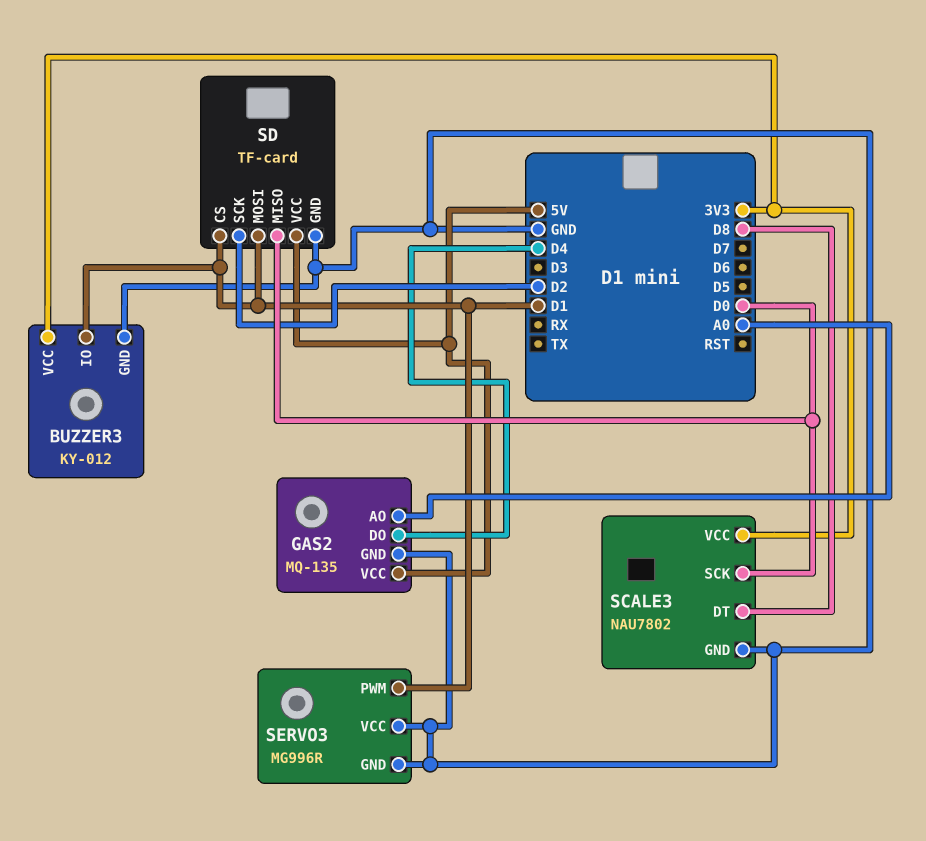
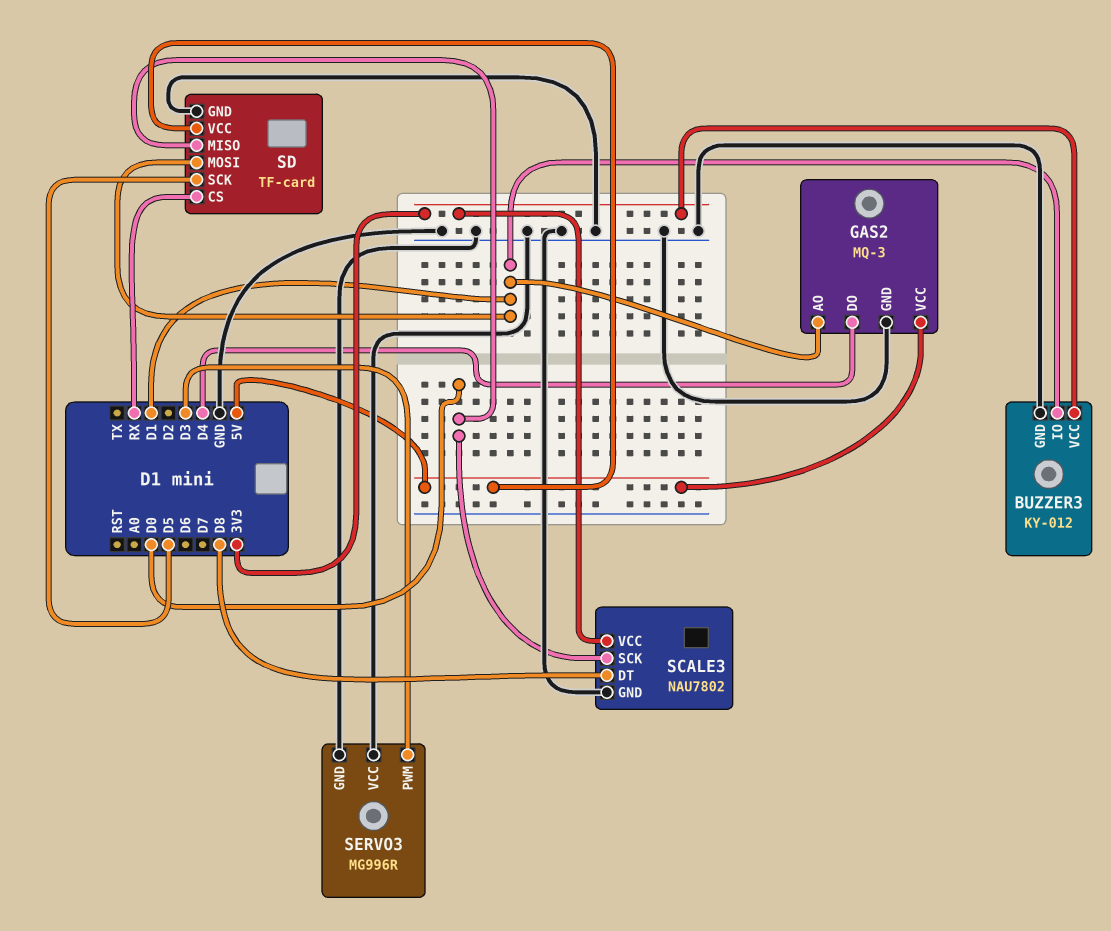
GAS2: MQ-135 -> MQ-3
GAS2 pin AO: A0 -> D1
SD pin CS: D1 -> RX
SD pin SCK: D2 -> D5
SERVO3 pin PWM: D1 -> D3

